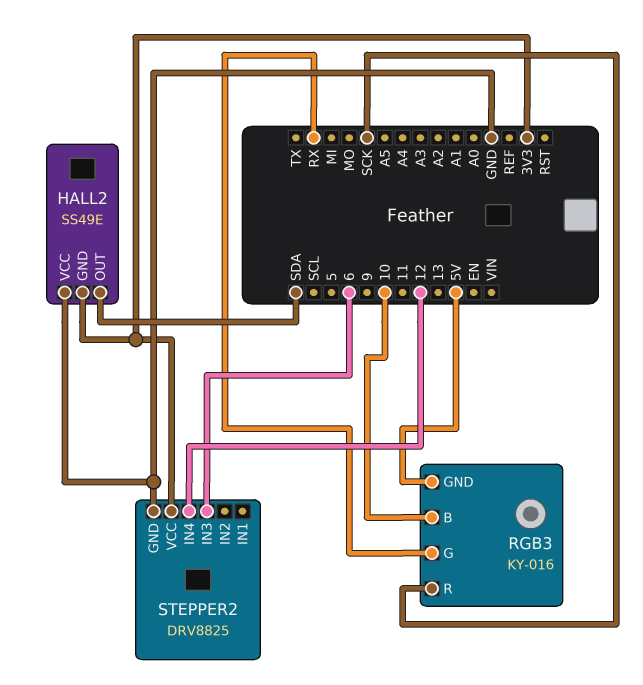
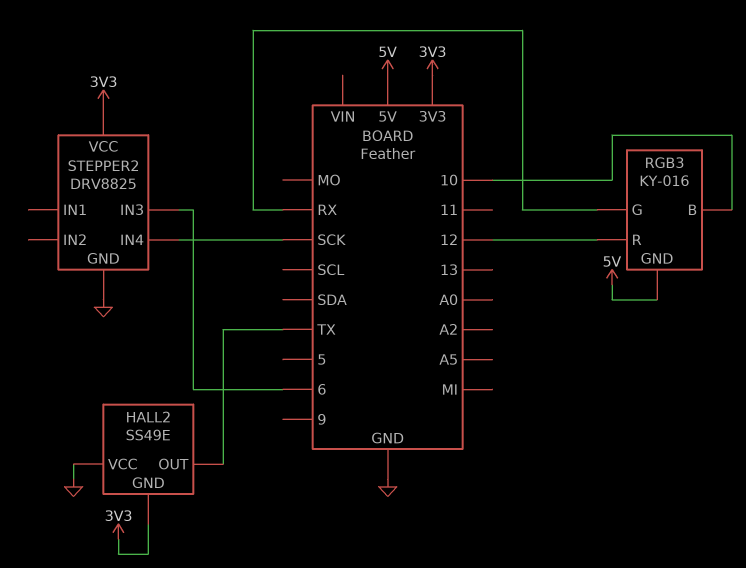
HALL2 pin OUT: SDA -> TX
RGB3 pin R: SCK -> 12
STEPPER2 pin IN4: 12 -> SCK

